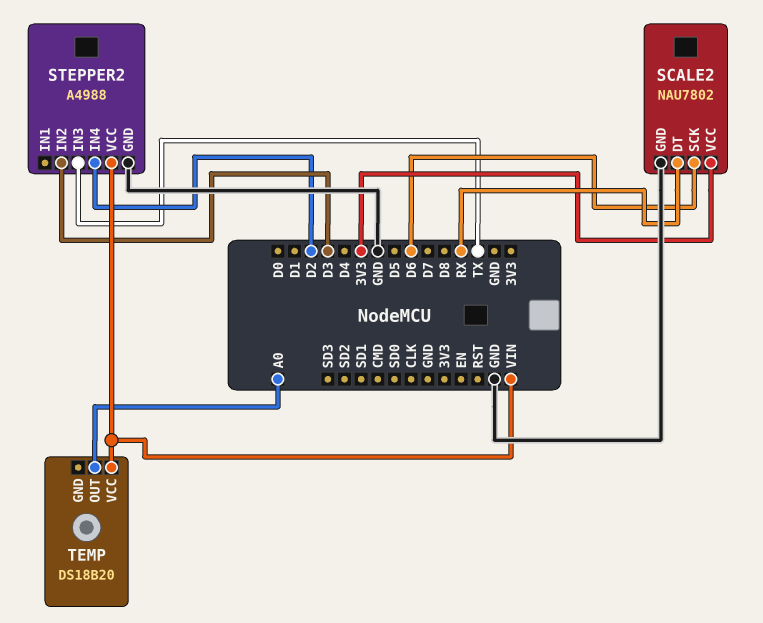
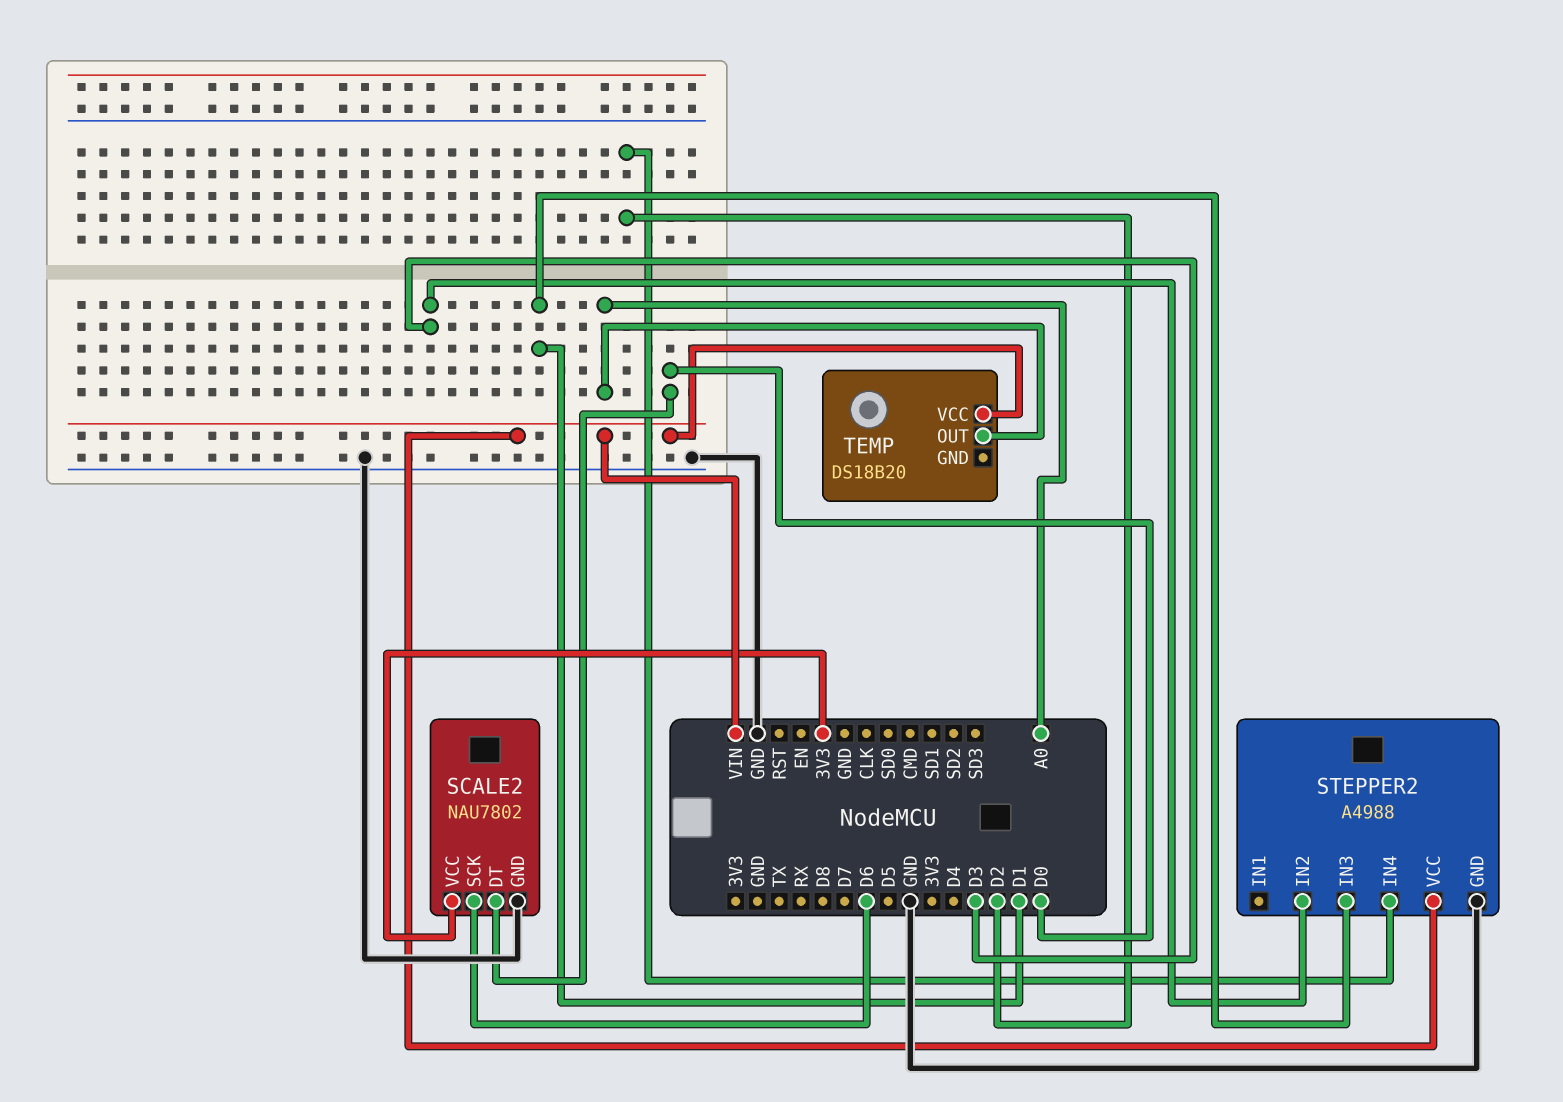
SCALE2 pin DT: RX -> D0
STEPPER2 pin IN3: TX -> D1

